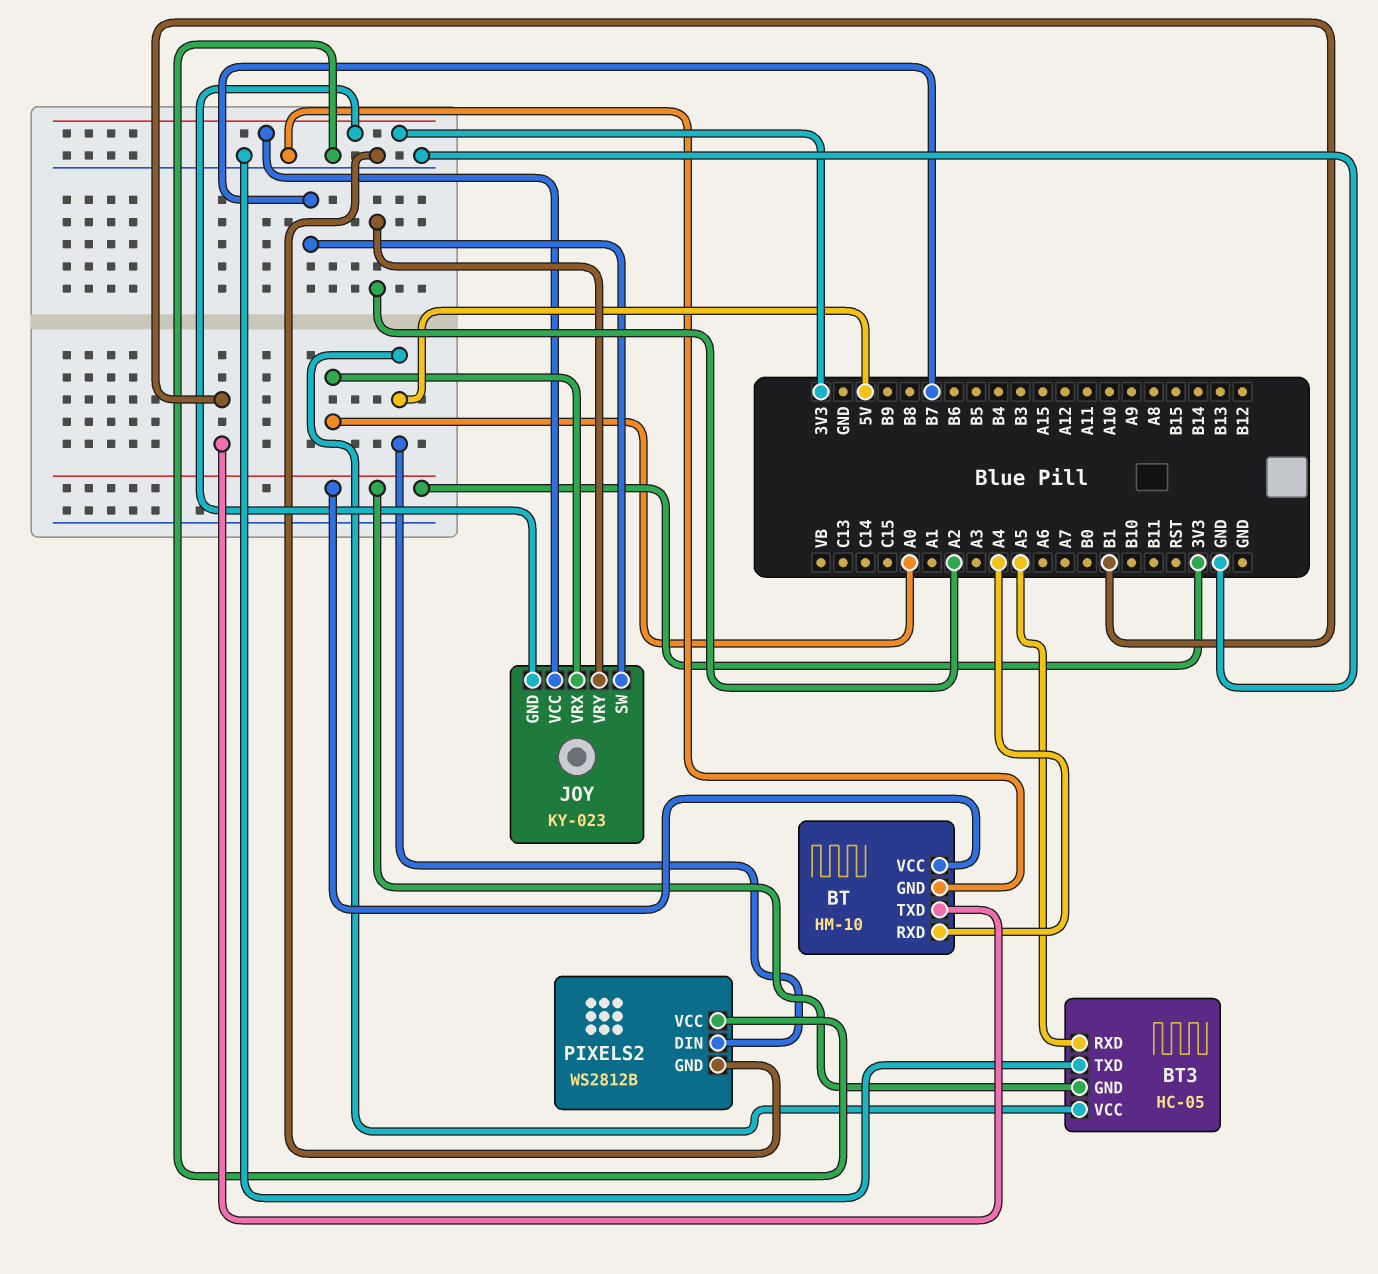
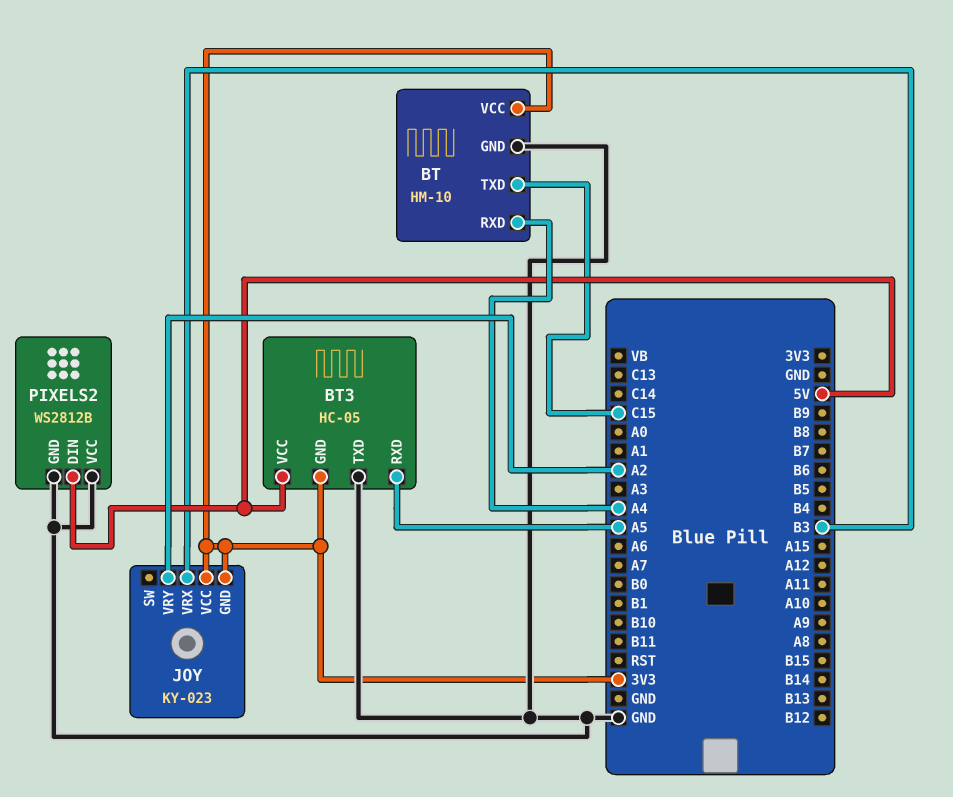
BT pin TXD: B1 -> C15
JOY pin SW: B7 -> none
JOY pin VRX: A0 -> B3

